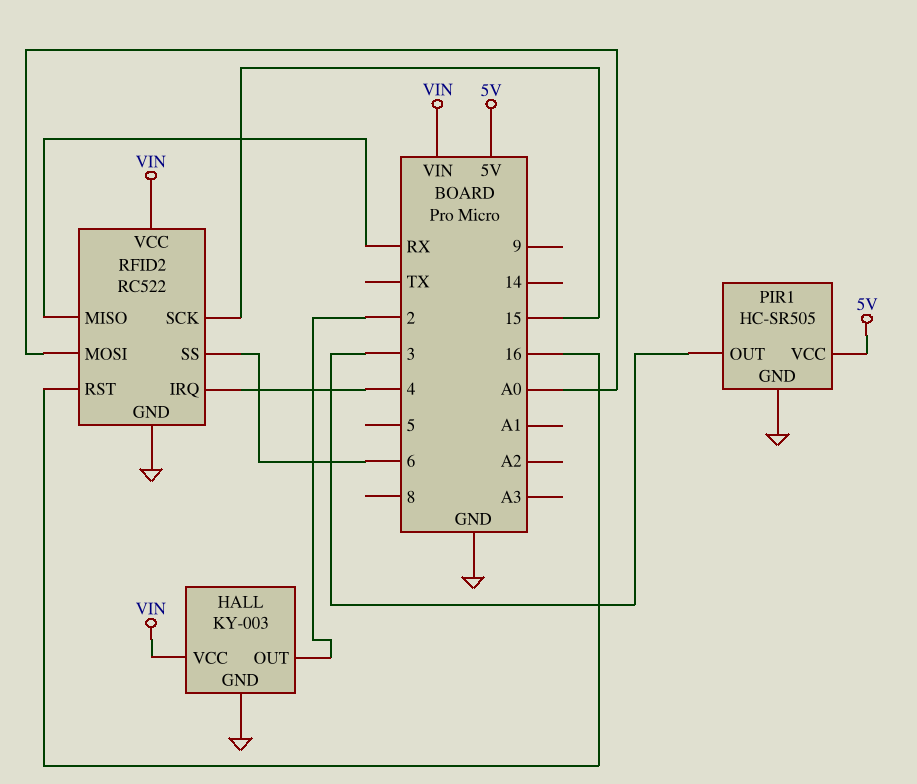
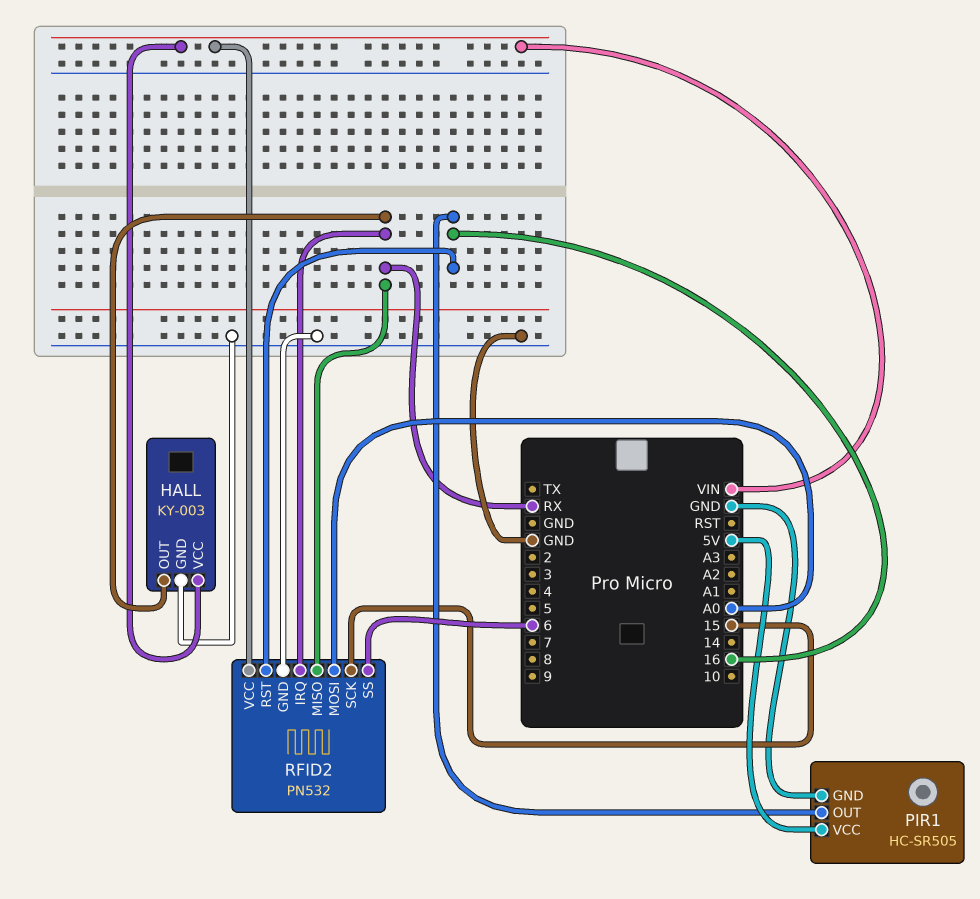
HALL pin OUT: 2 -> RX
PIR1 pin OUT: 3 -> 16
RFID2: RC522 -> PN532
RFID2 pin IRQ: 4 -> RX

